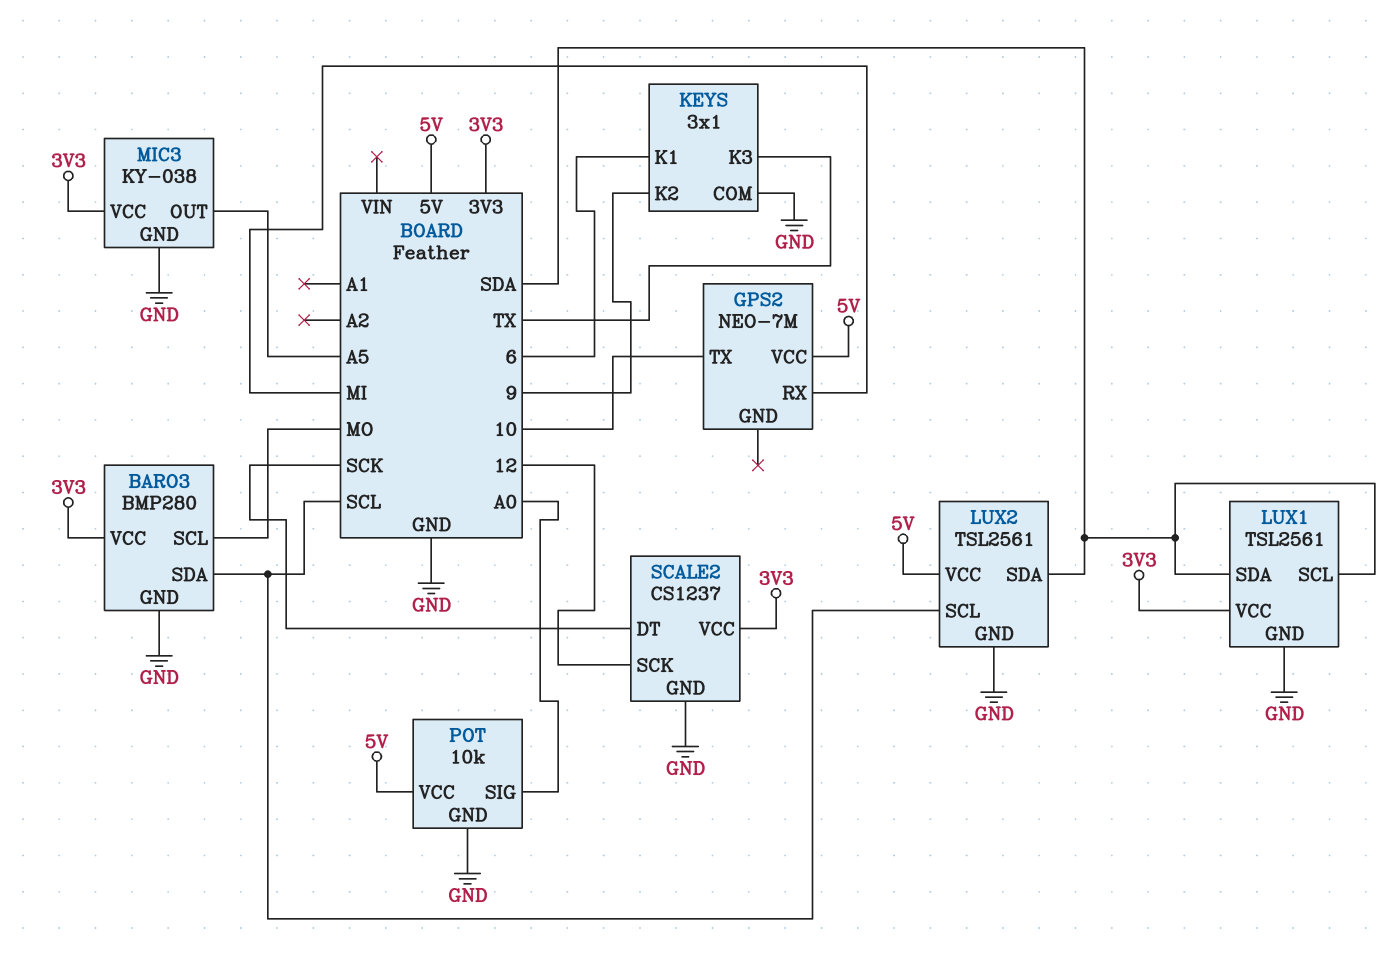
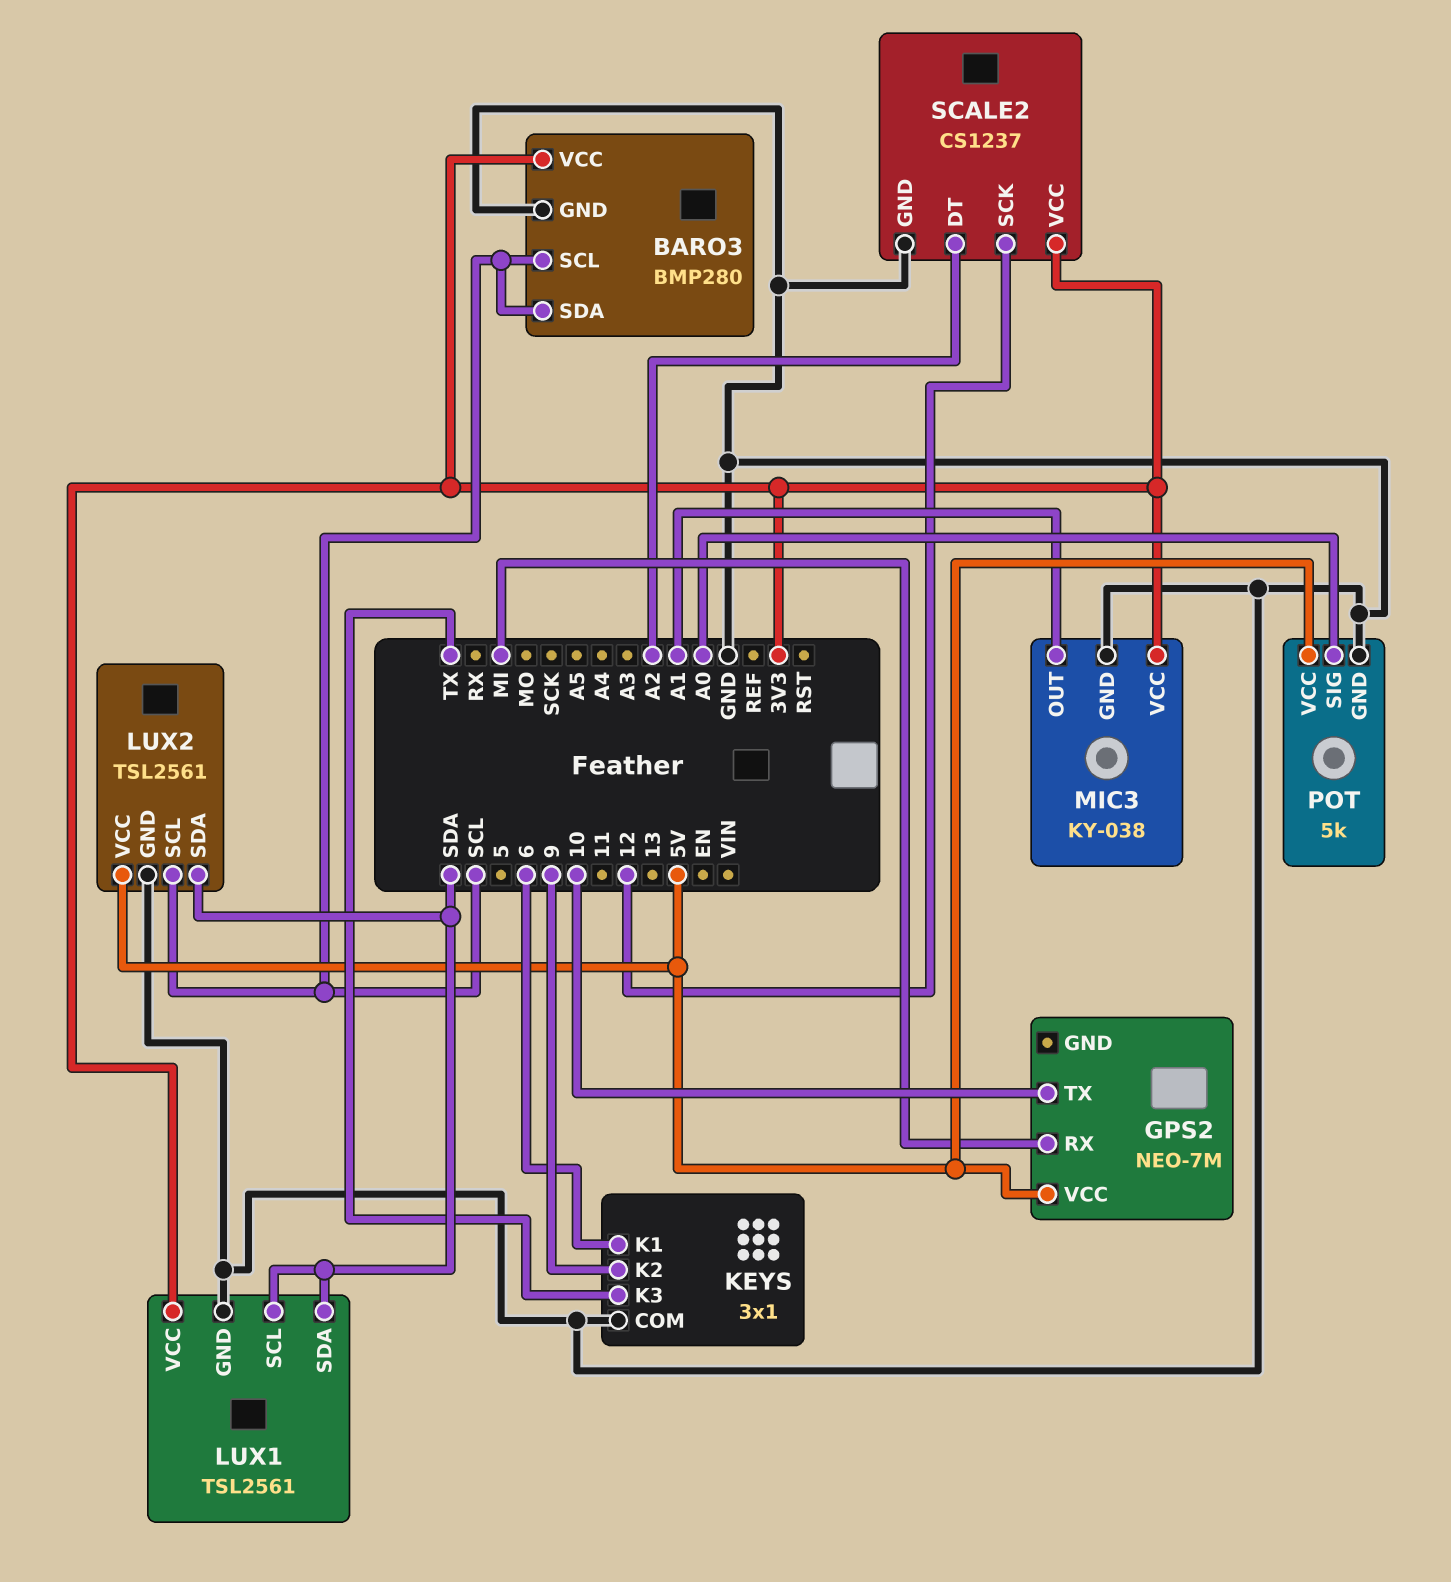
BARO3 pin SCL: MO -> SCL
MIC3 pin OUT: A5 -> A1
POT: 10k -> 5k
SCALE2 pin DT: SCK -> A2

